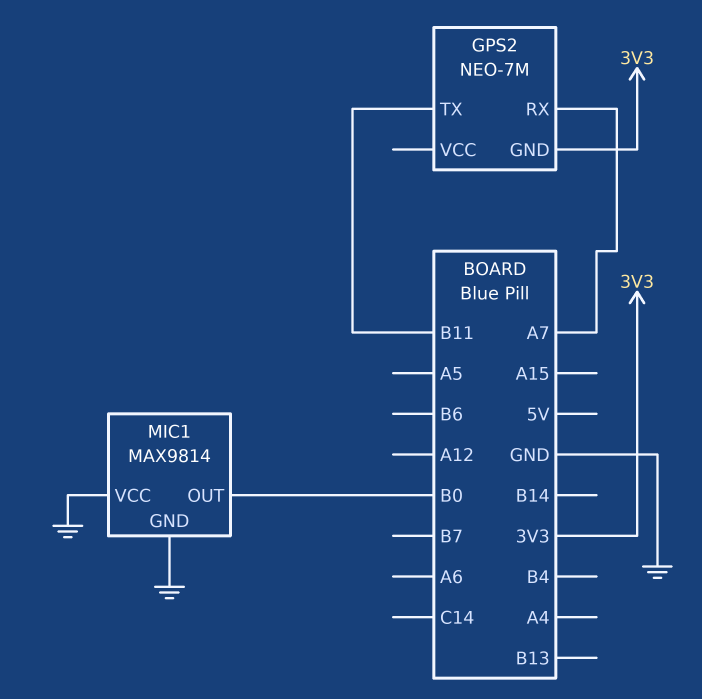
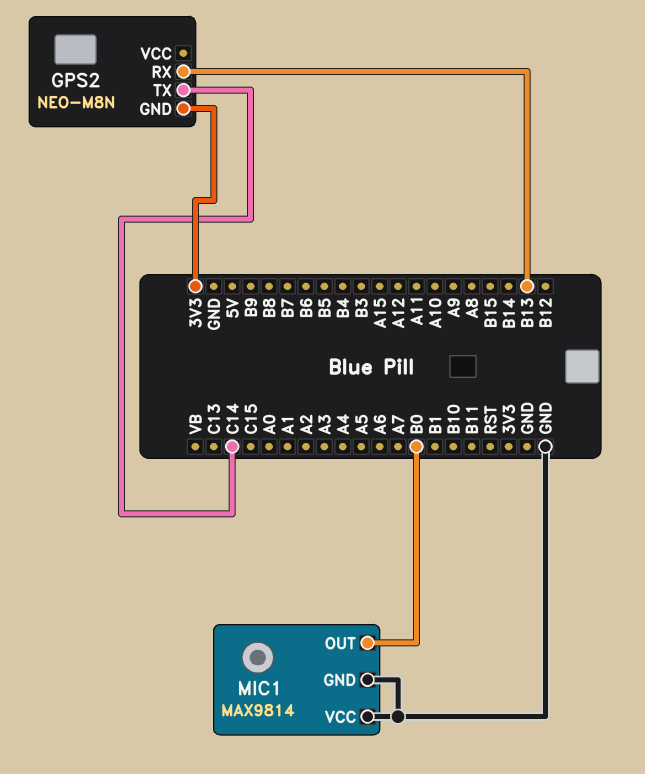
GPS2: NEO-7M -> NEO-M8N
GPS2 pin RX: A7 -> B13
GPS2 pin TX: B11 -> C14

